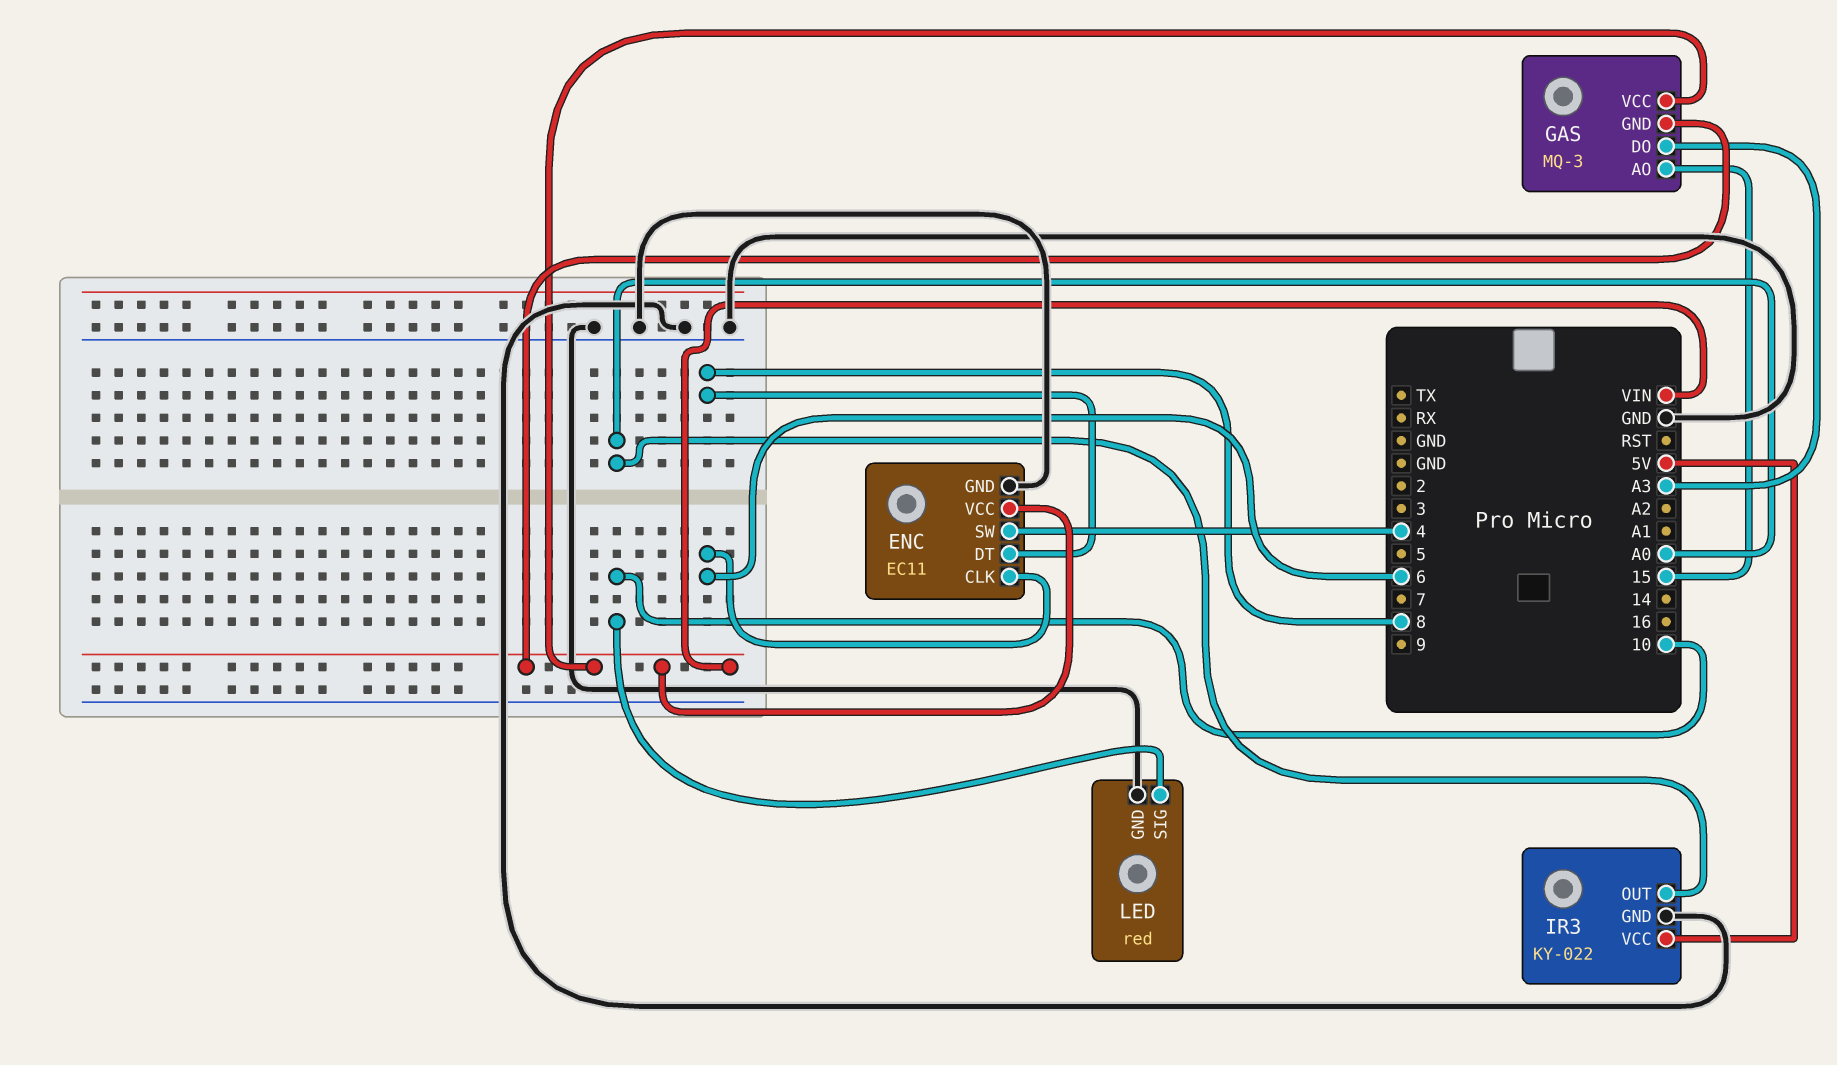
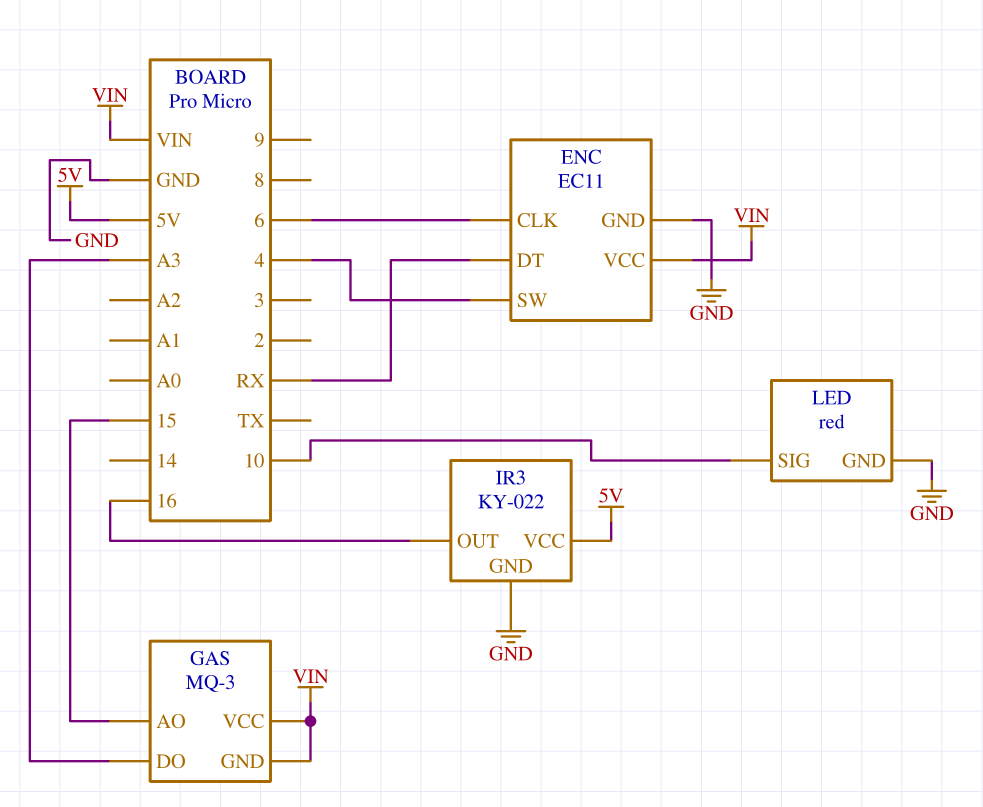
ENC pin DT: 8 -> RX
IR3 pin OUT: A0 -> 16

